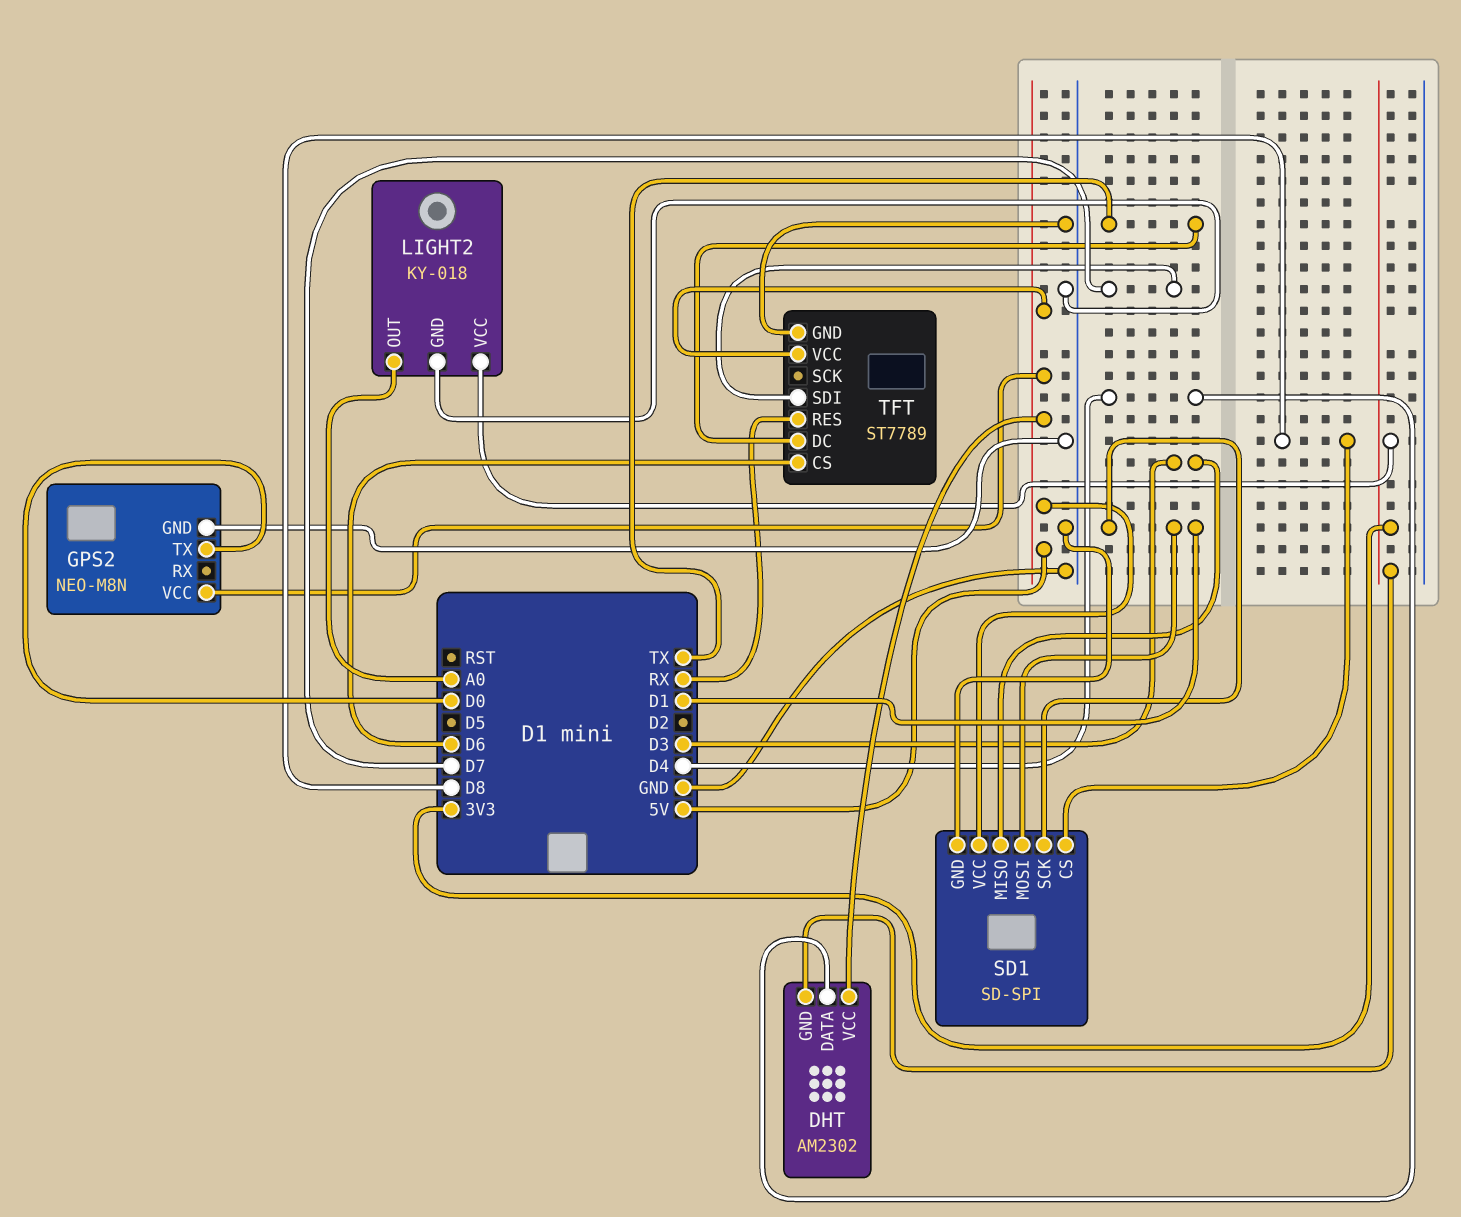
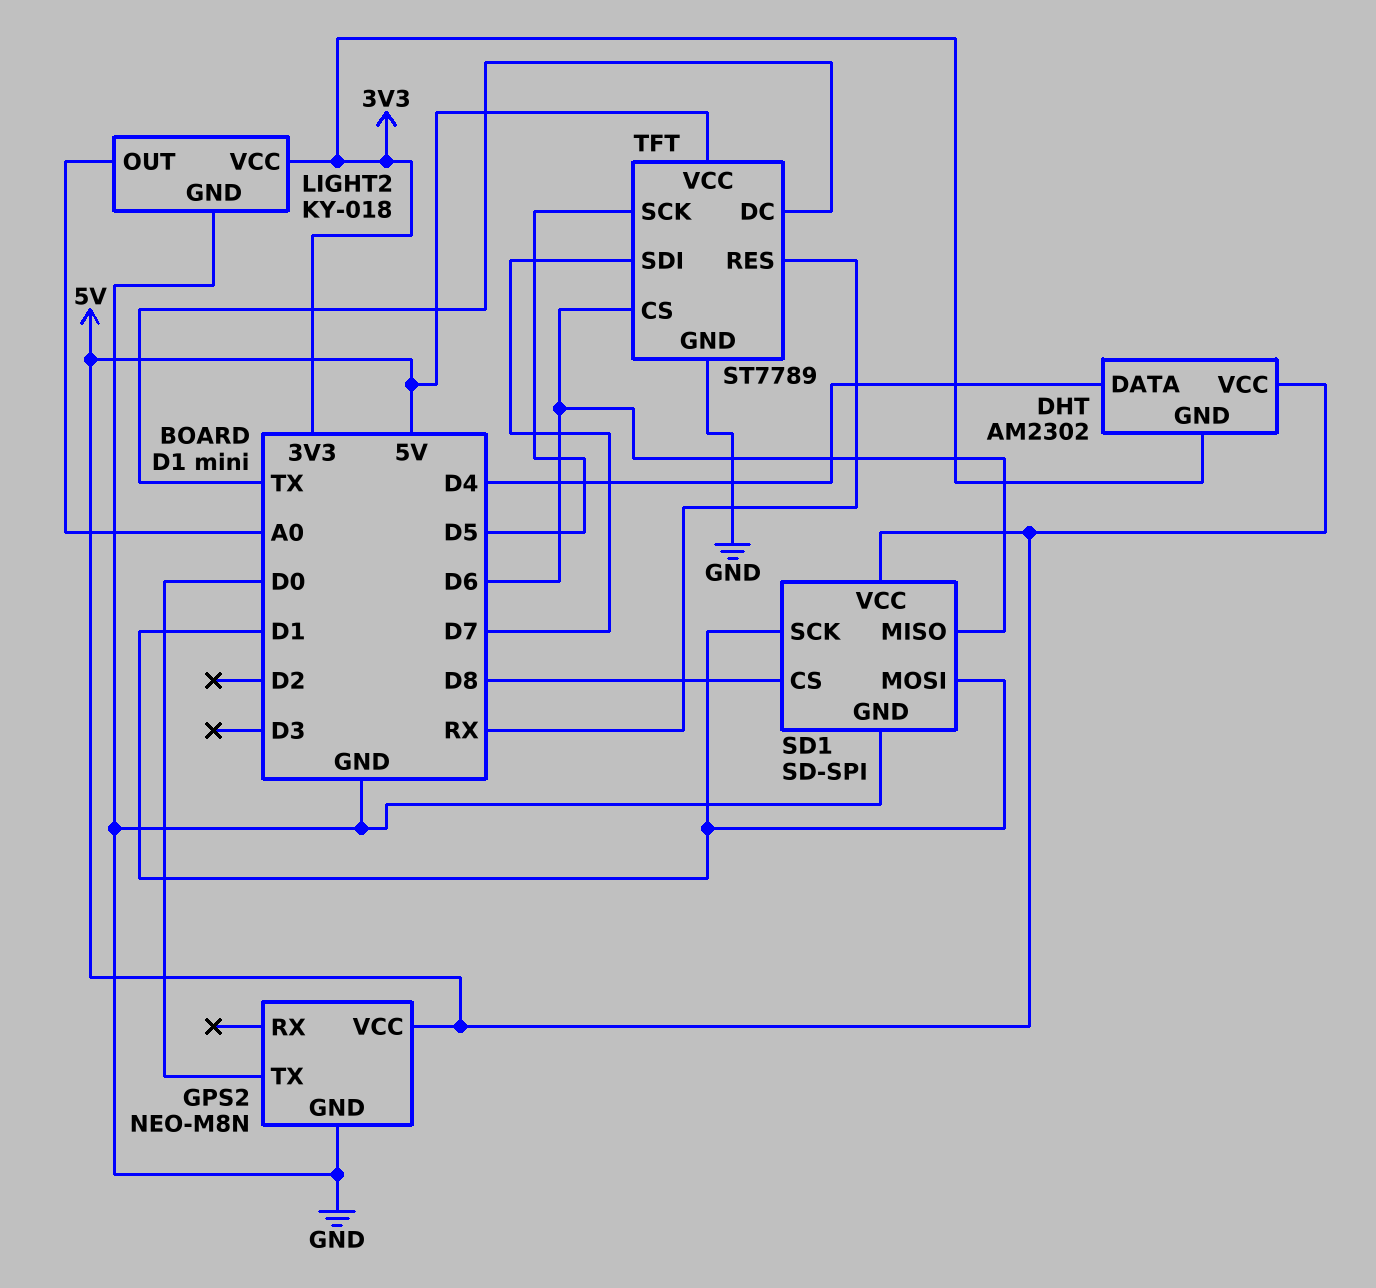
SD1 pin MISO: D3 -> D6
TFT pin SCK: none -> D5

